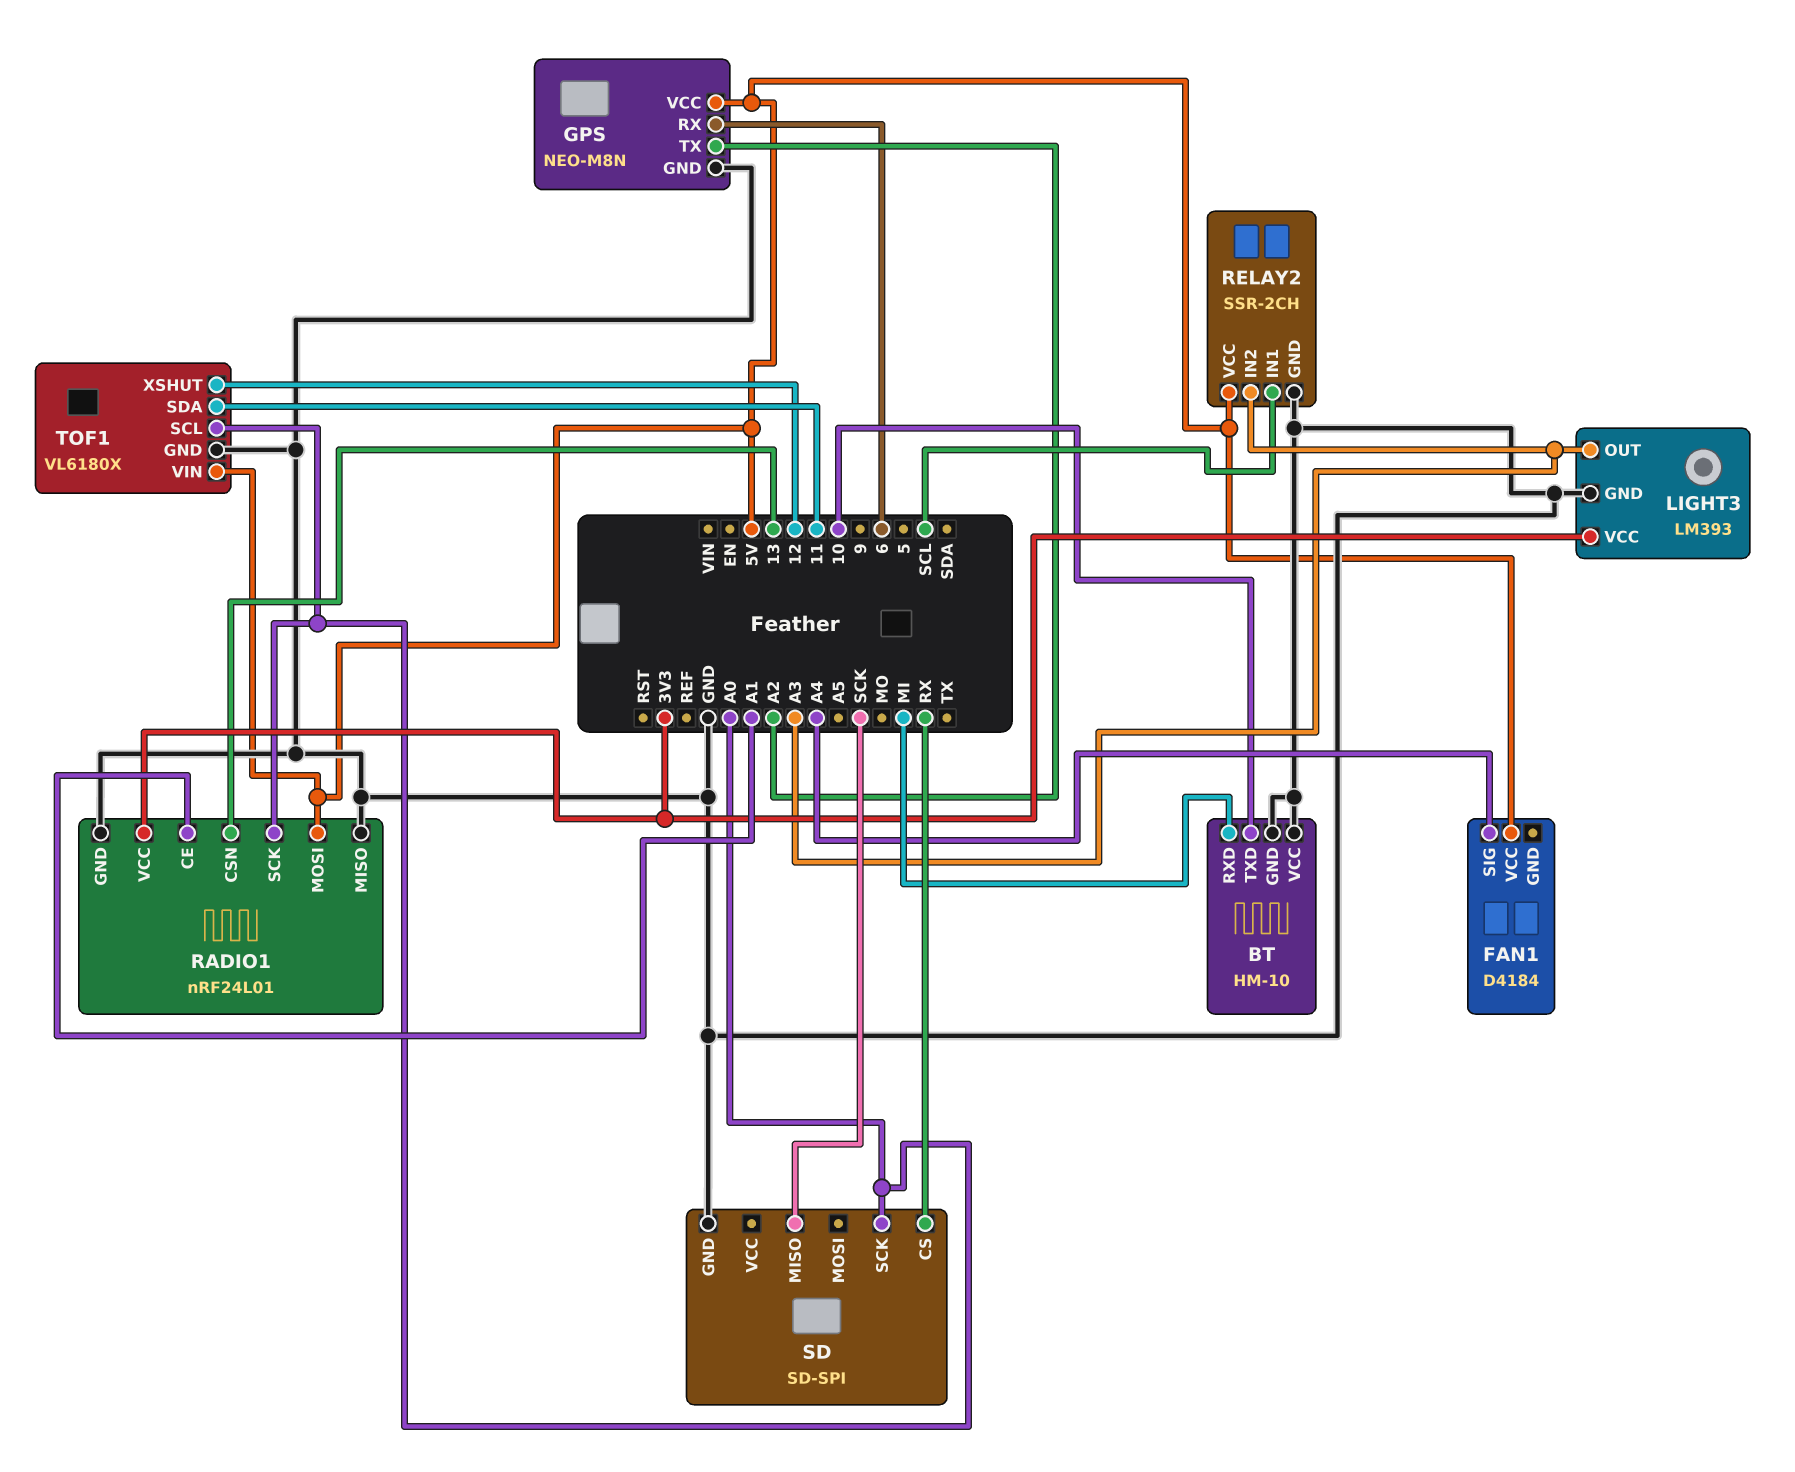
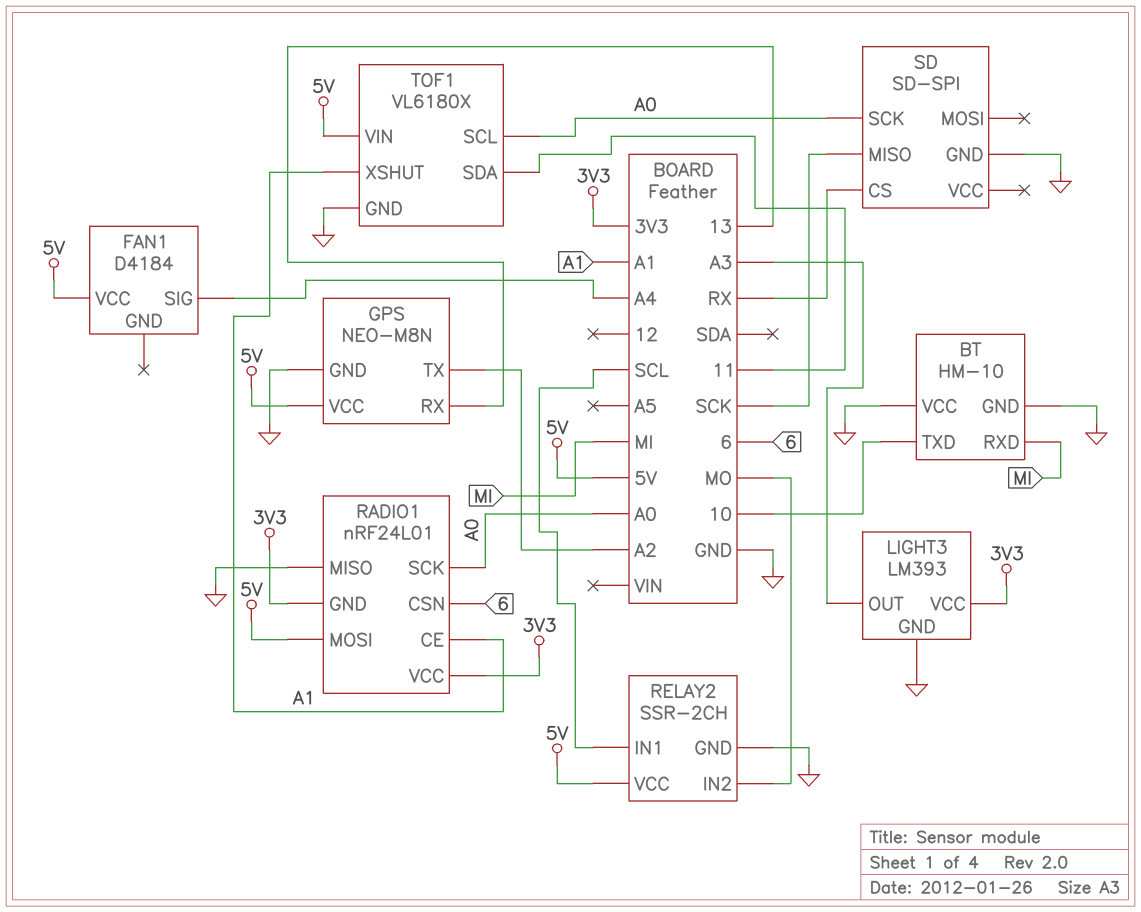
GPS pin RX: 6 -> 13
RADIO1 pin CSN: 13 -> 6
RADIO1 pin GND: GND -> 3V3
RELAY2 pin IN2: A3 -> MO
TOF1 pin XSHUT: 12 -> A1

